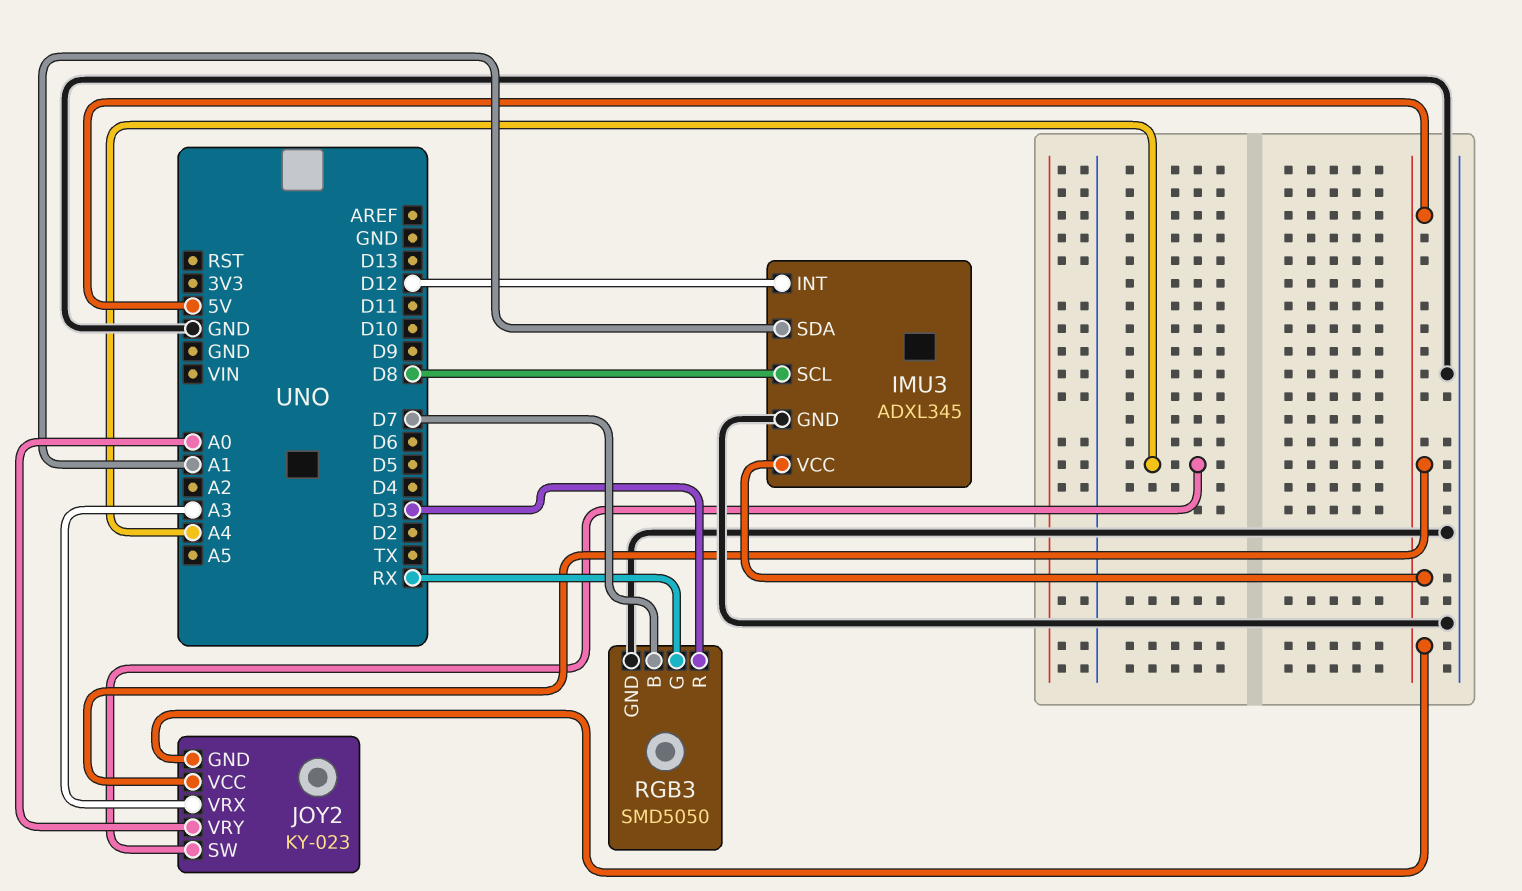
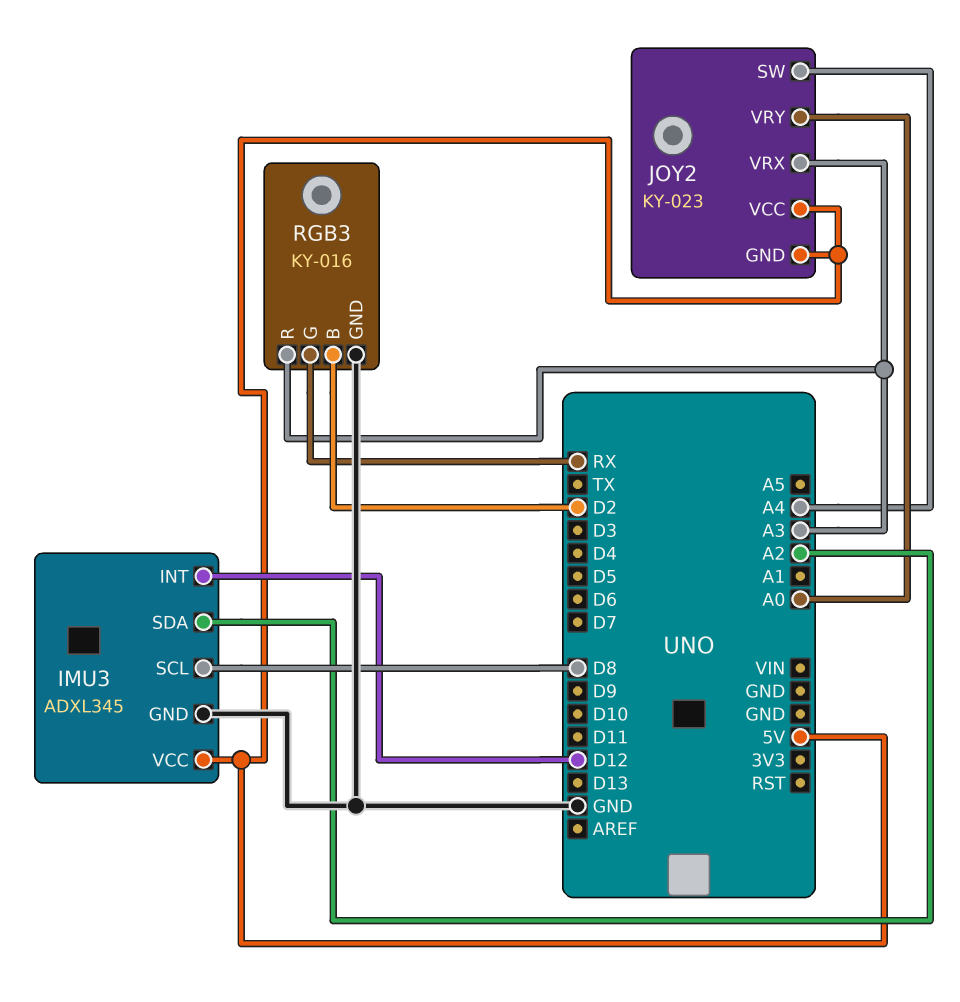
IMU3 pin SDA: A1 -> A2
RGB3: SMD5050 -> KY-016
RGB3 pin B: D7 -> D2
RGB3 pin R: D3 -> A3

